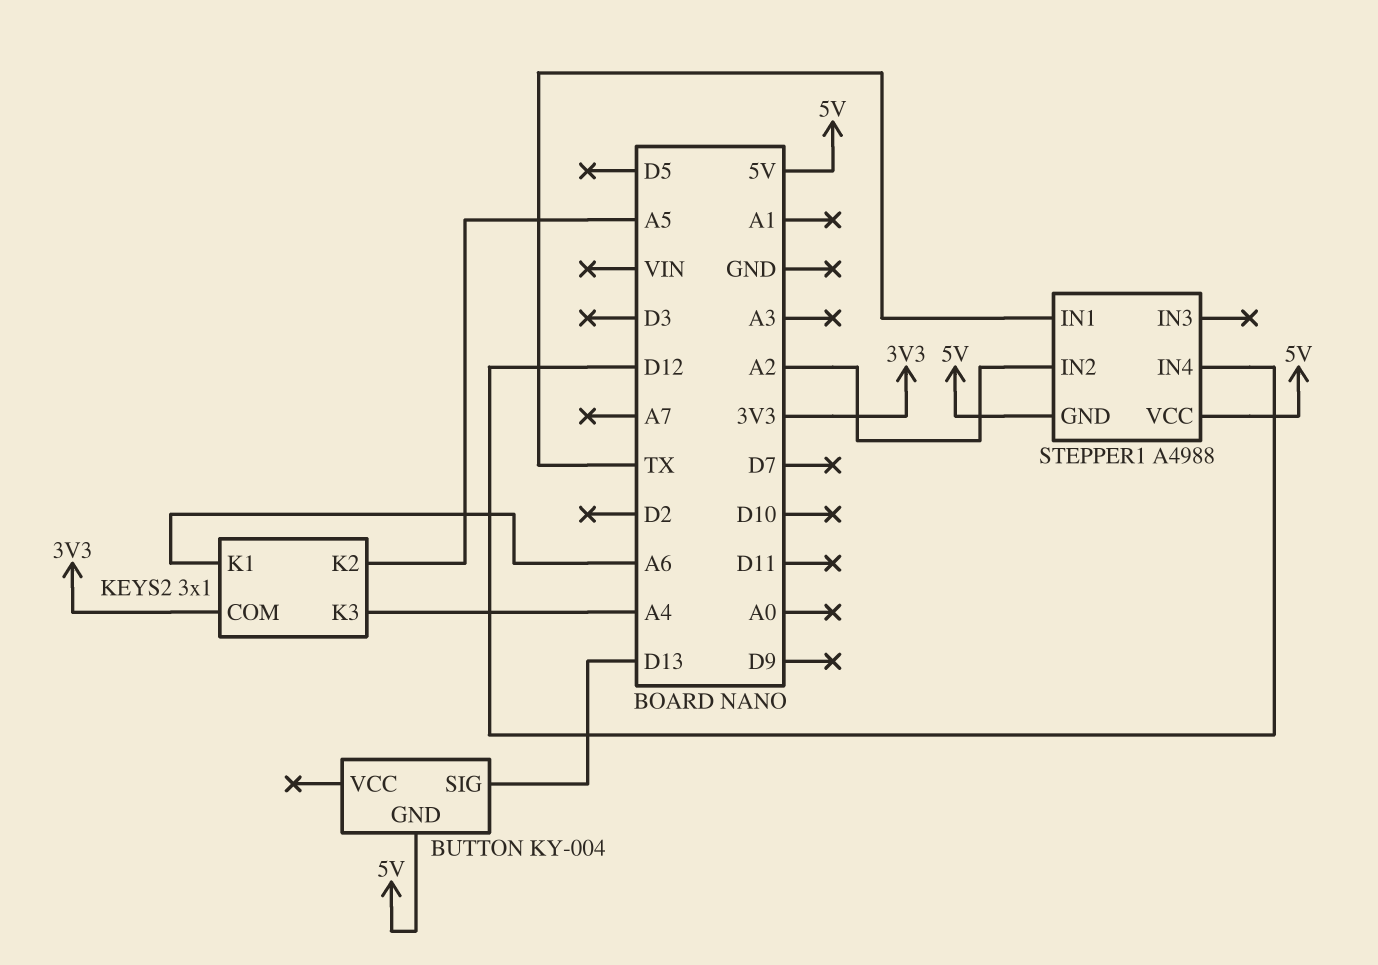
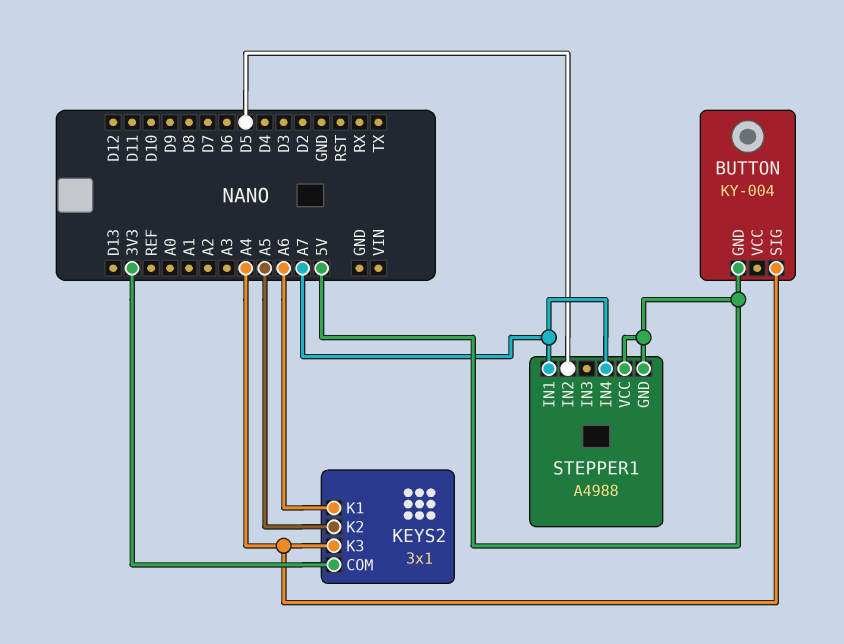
BUTTON pin SIG: D13 -> A4
STEPPER1 pin IN1: TX -> A7
STEPPER1 pin IN2: A2 -> D5
STEPPER1 pin IN4: D12 -> A7

